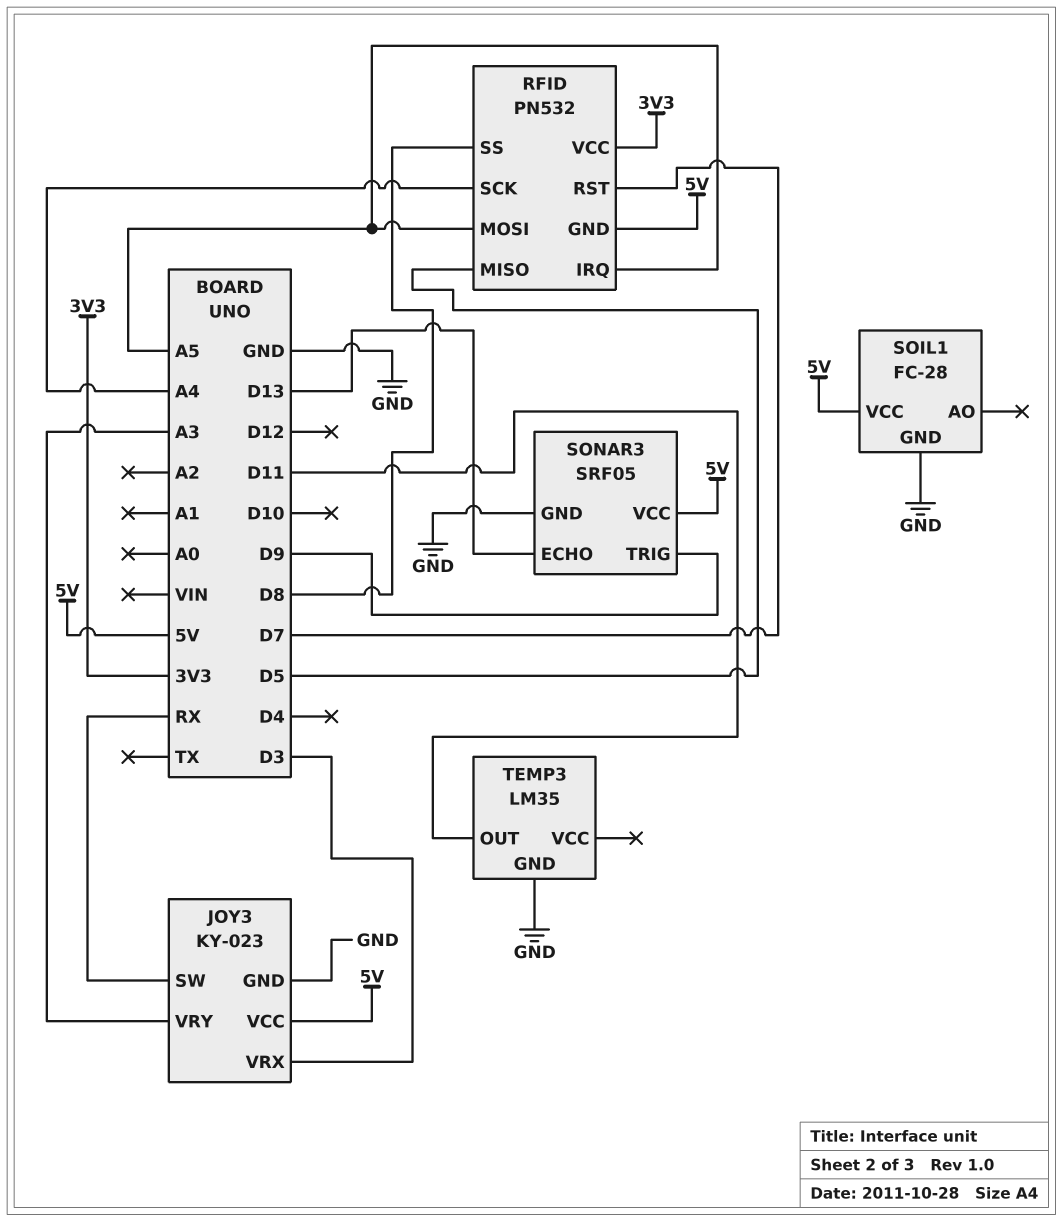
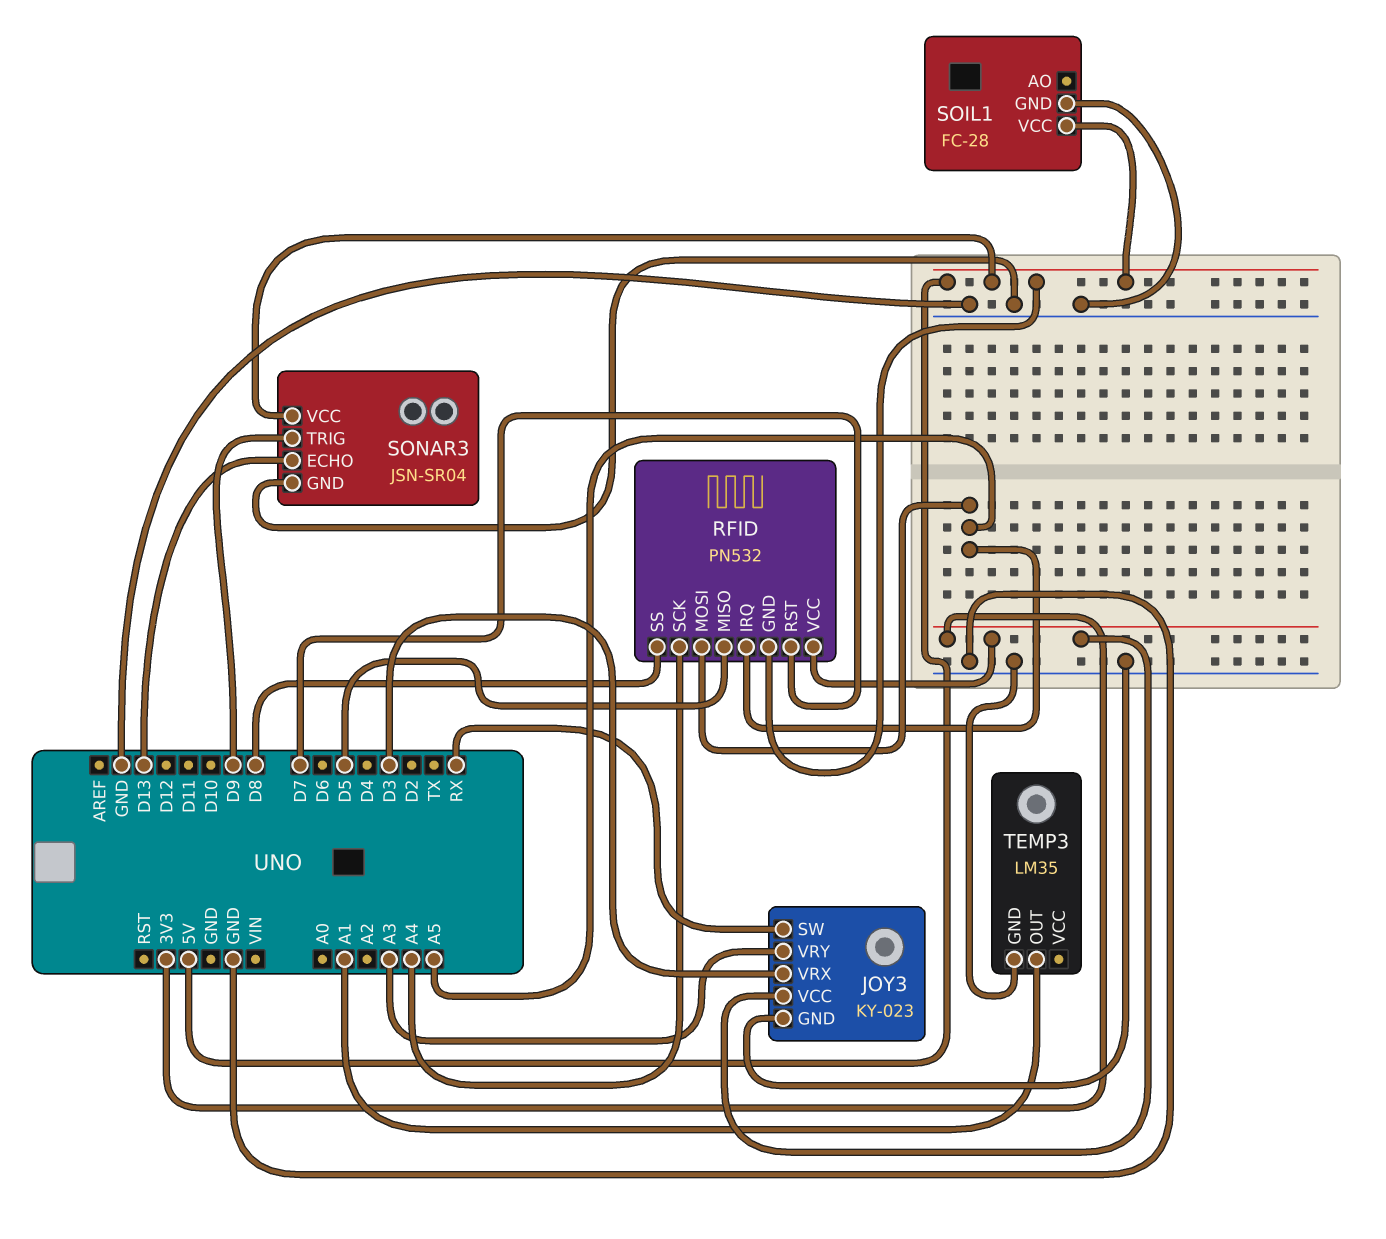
JOY3 pin VCC: 5V -> 3V3
SONAR3: SRF05 -> JSN-SR04
TEMP3 pin OUT: D11 -> A1

